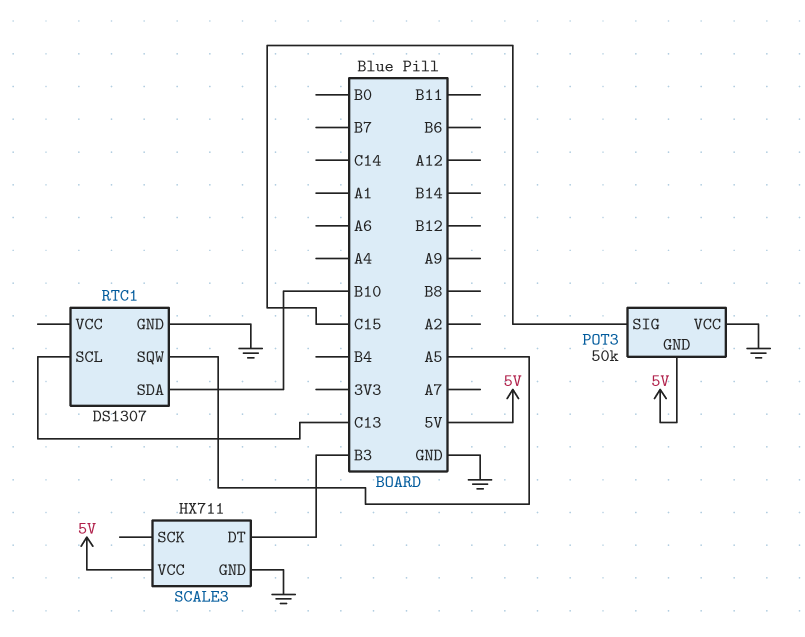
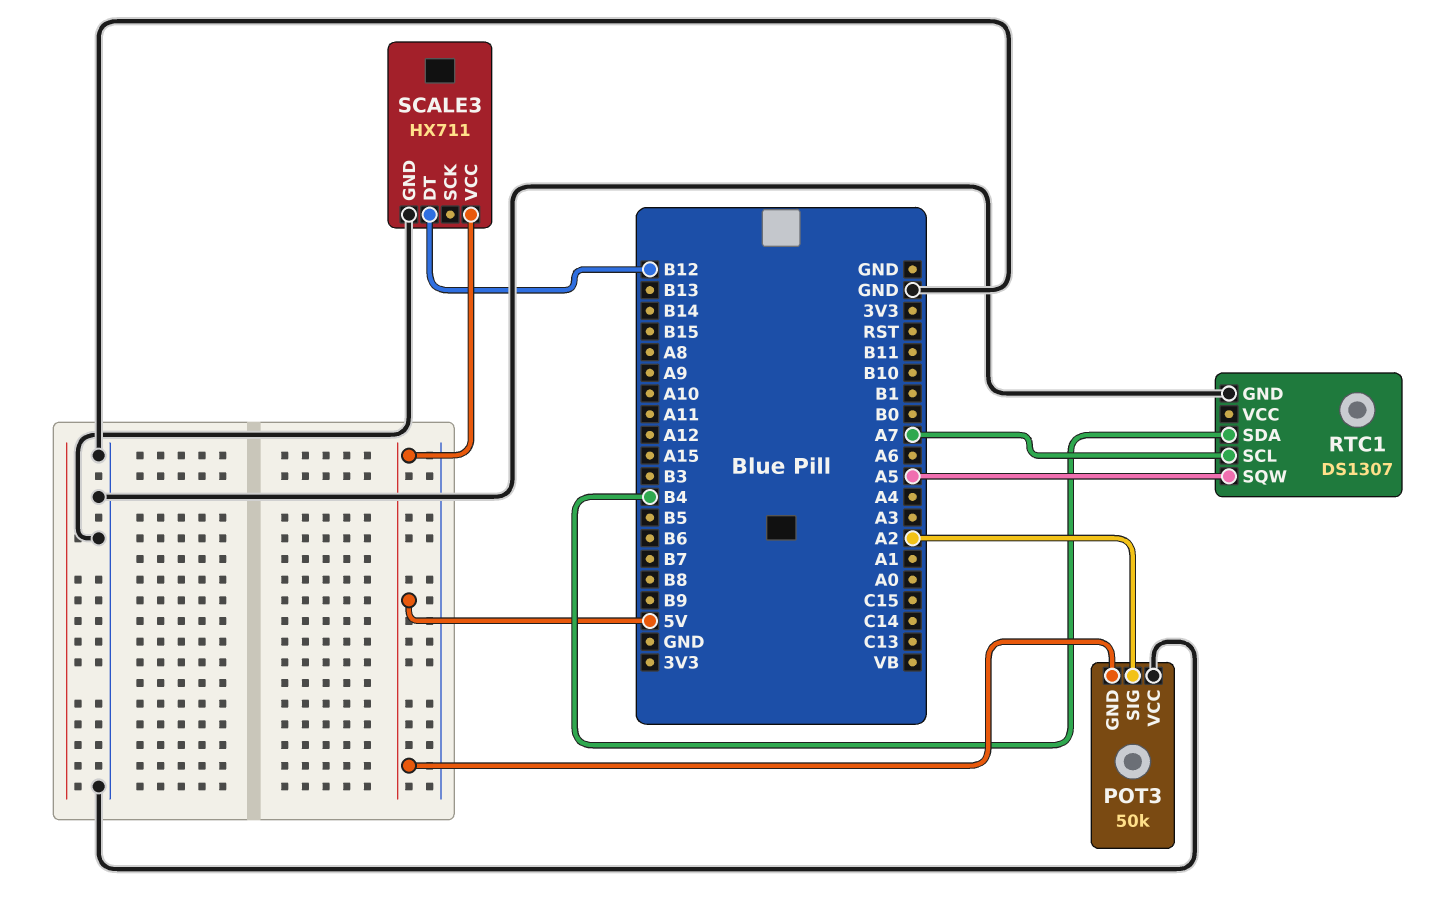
POT3 pin SIG: C15 -> A2
RTC1 pin SCL: C13 -> A7
RTC1 pin SDA: B10 -> B4
SCALE3 pin DT: B3 -> B12

